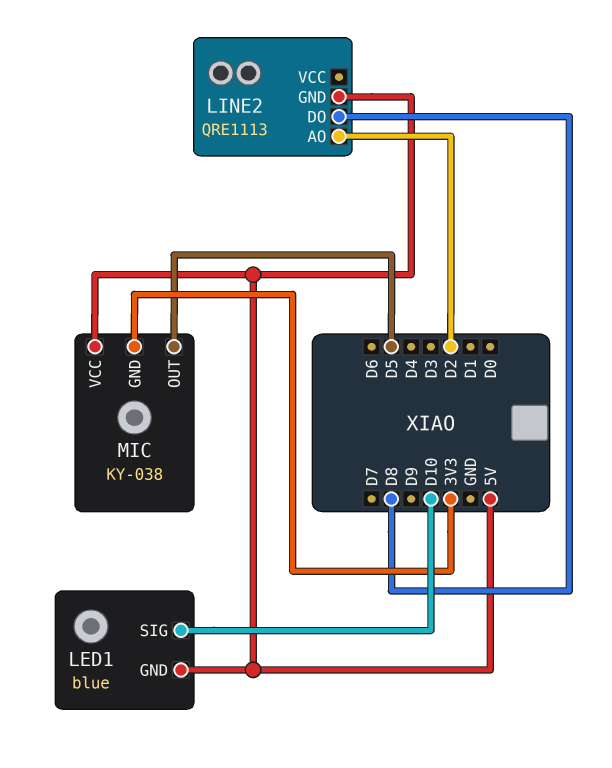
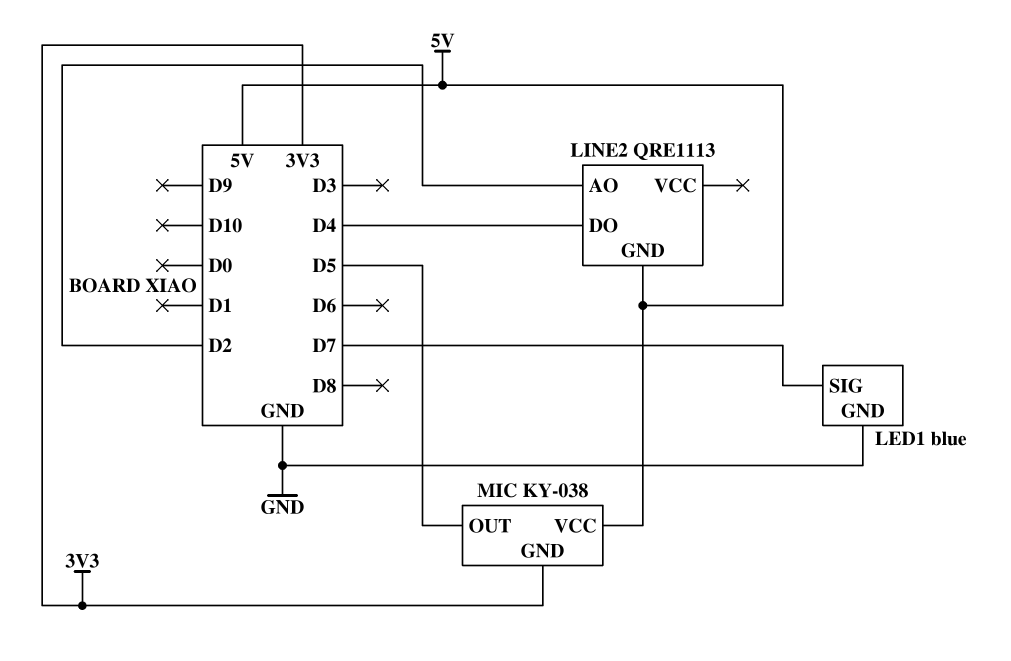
LED1 pin GND: 5V -> GND
LED1 pin SIG: D10 -> D7
LINE2 pin DO: D8 -> D4

